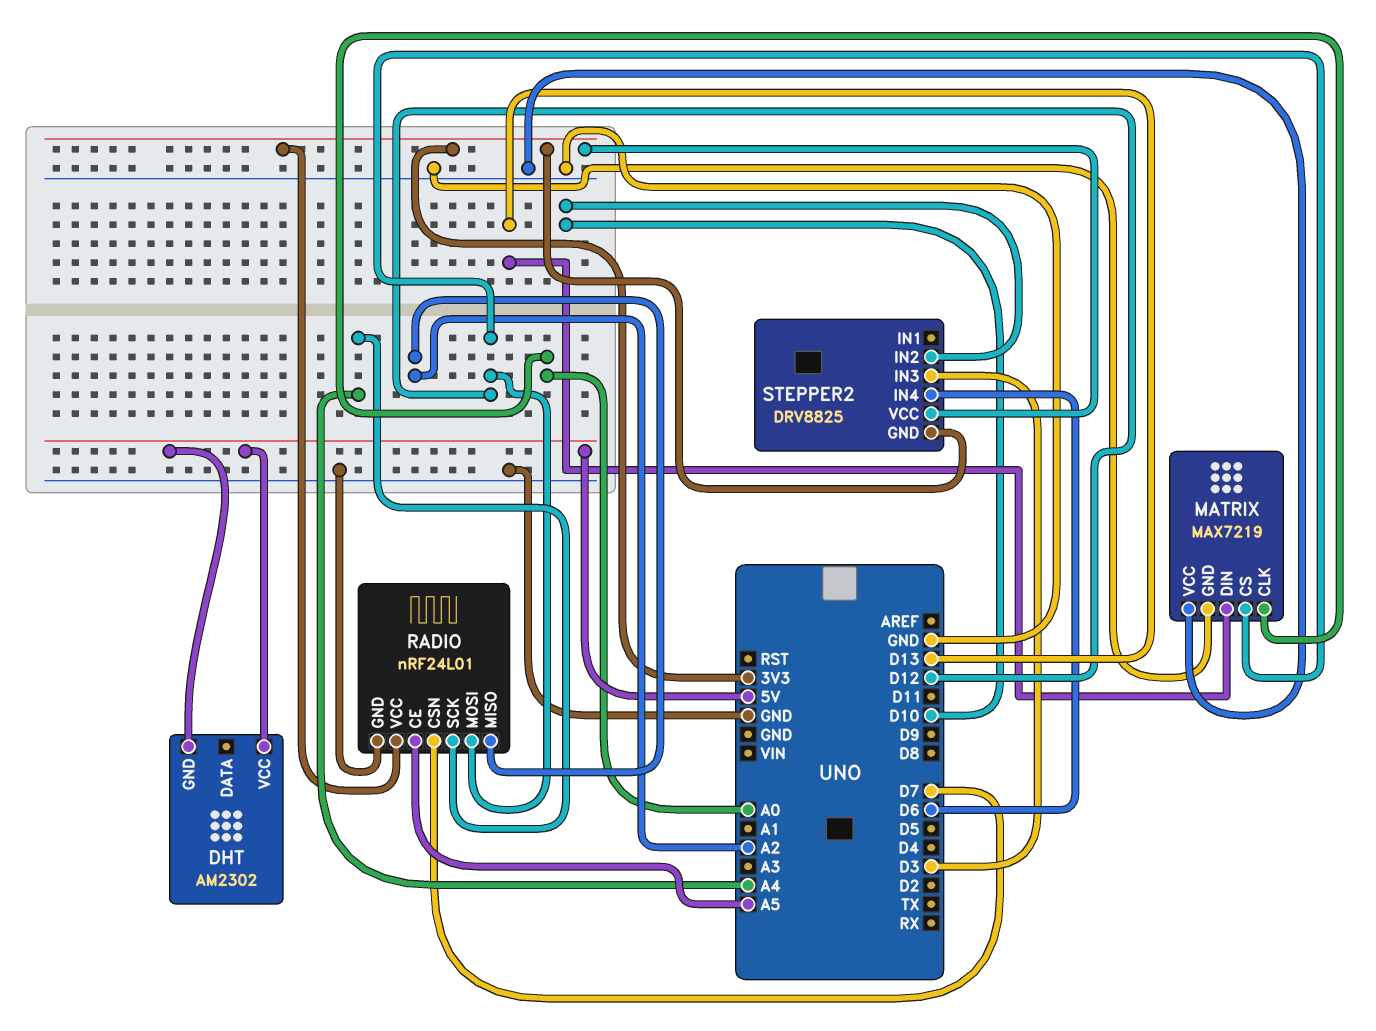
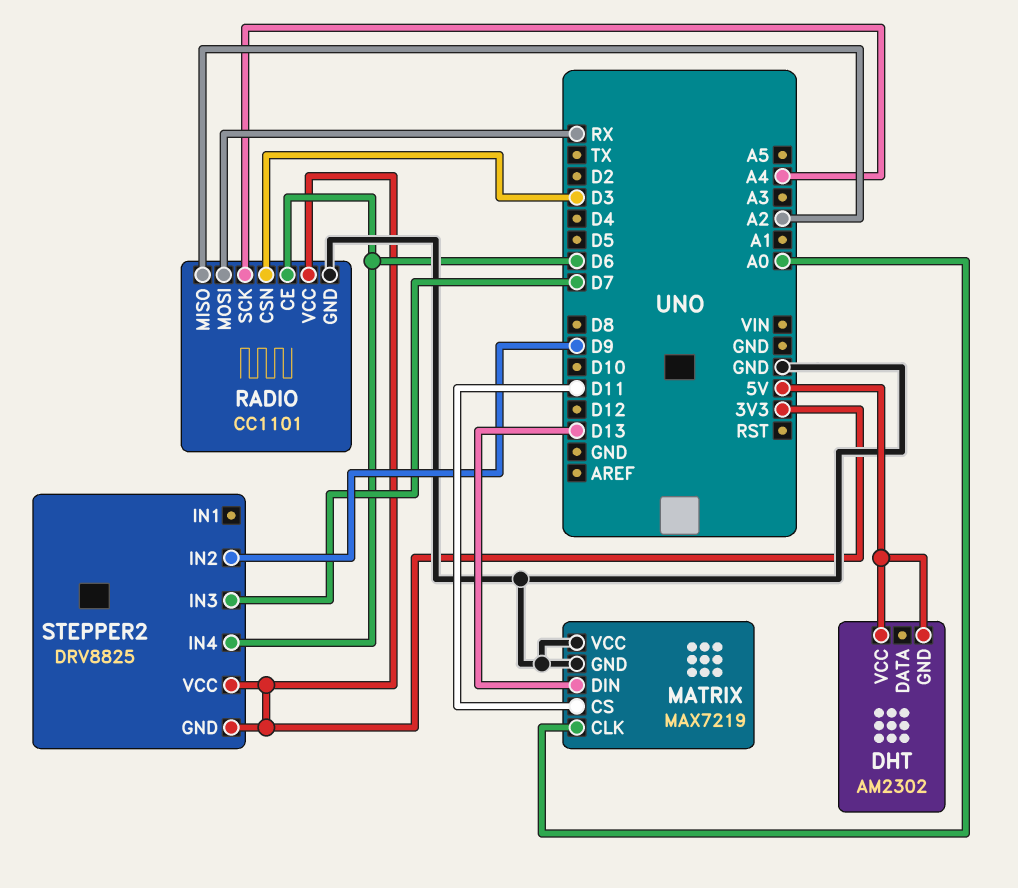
MATRIX pin CS: D12 -> D11
RADIO: nRF24L01 -> CC1101
RADIO pin CE: A5 -> D6
RADIO pin CSN: D7 -> D3
RADIO pin MOSI: D12 -> RX
STEPPER2 pin IN2: D10 -> D9
STEPPER2 pin IN3: D3 -> D7

